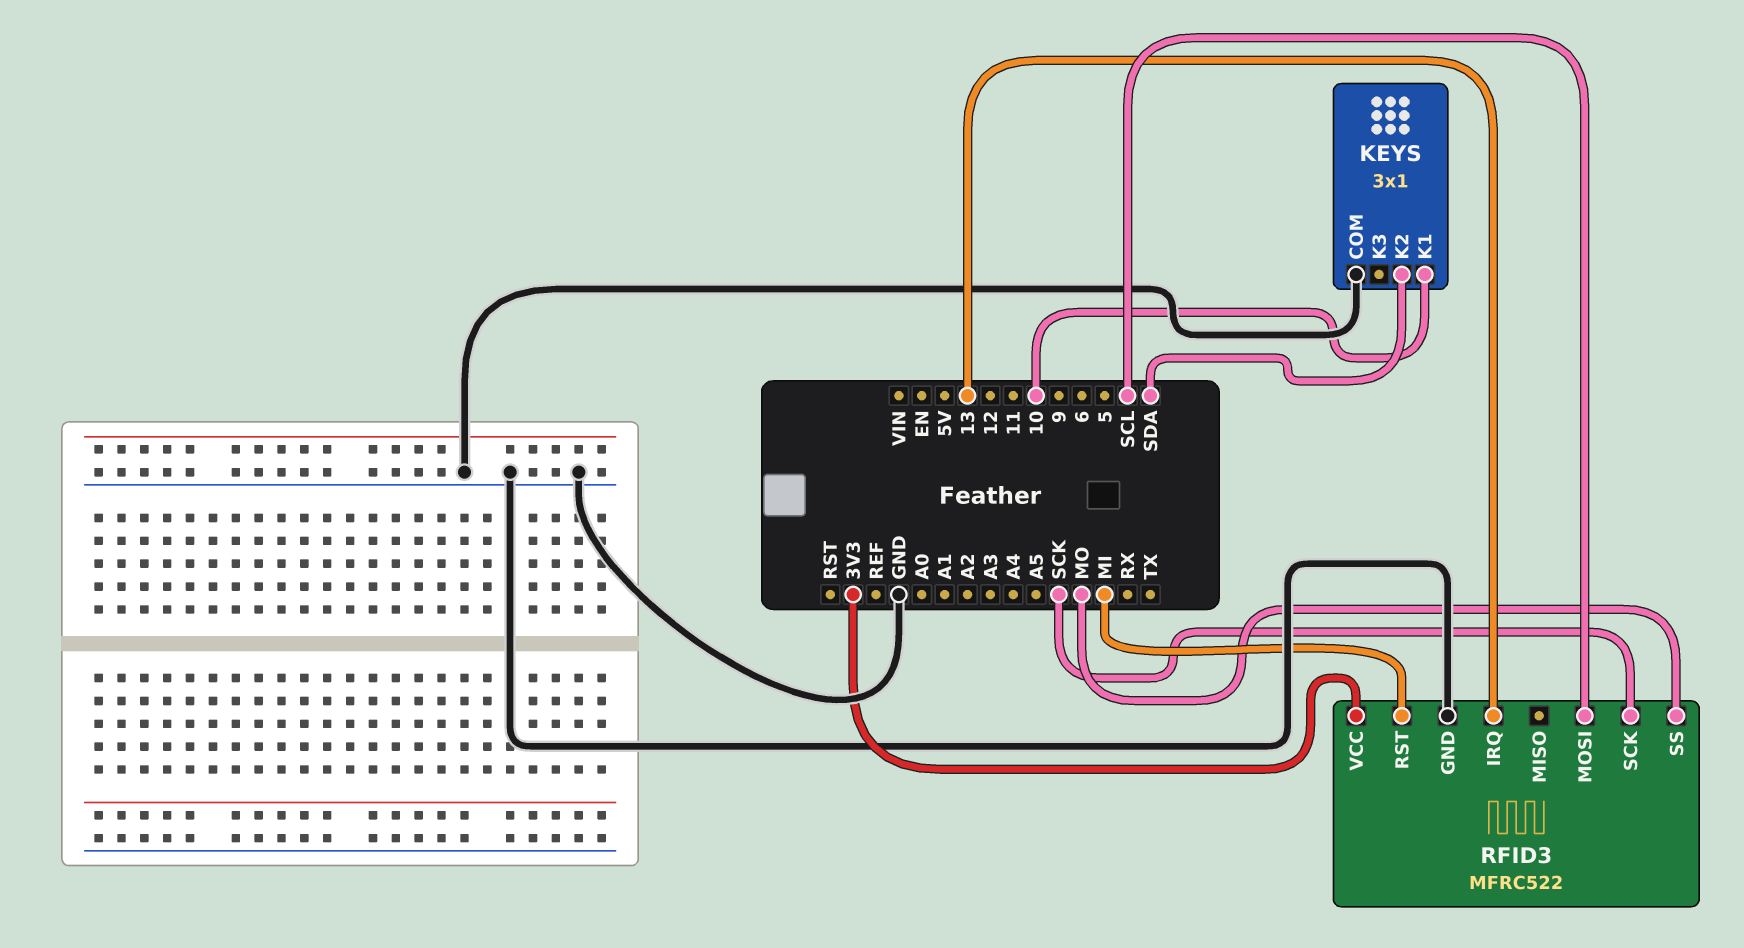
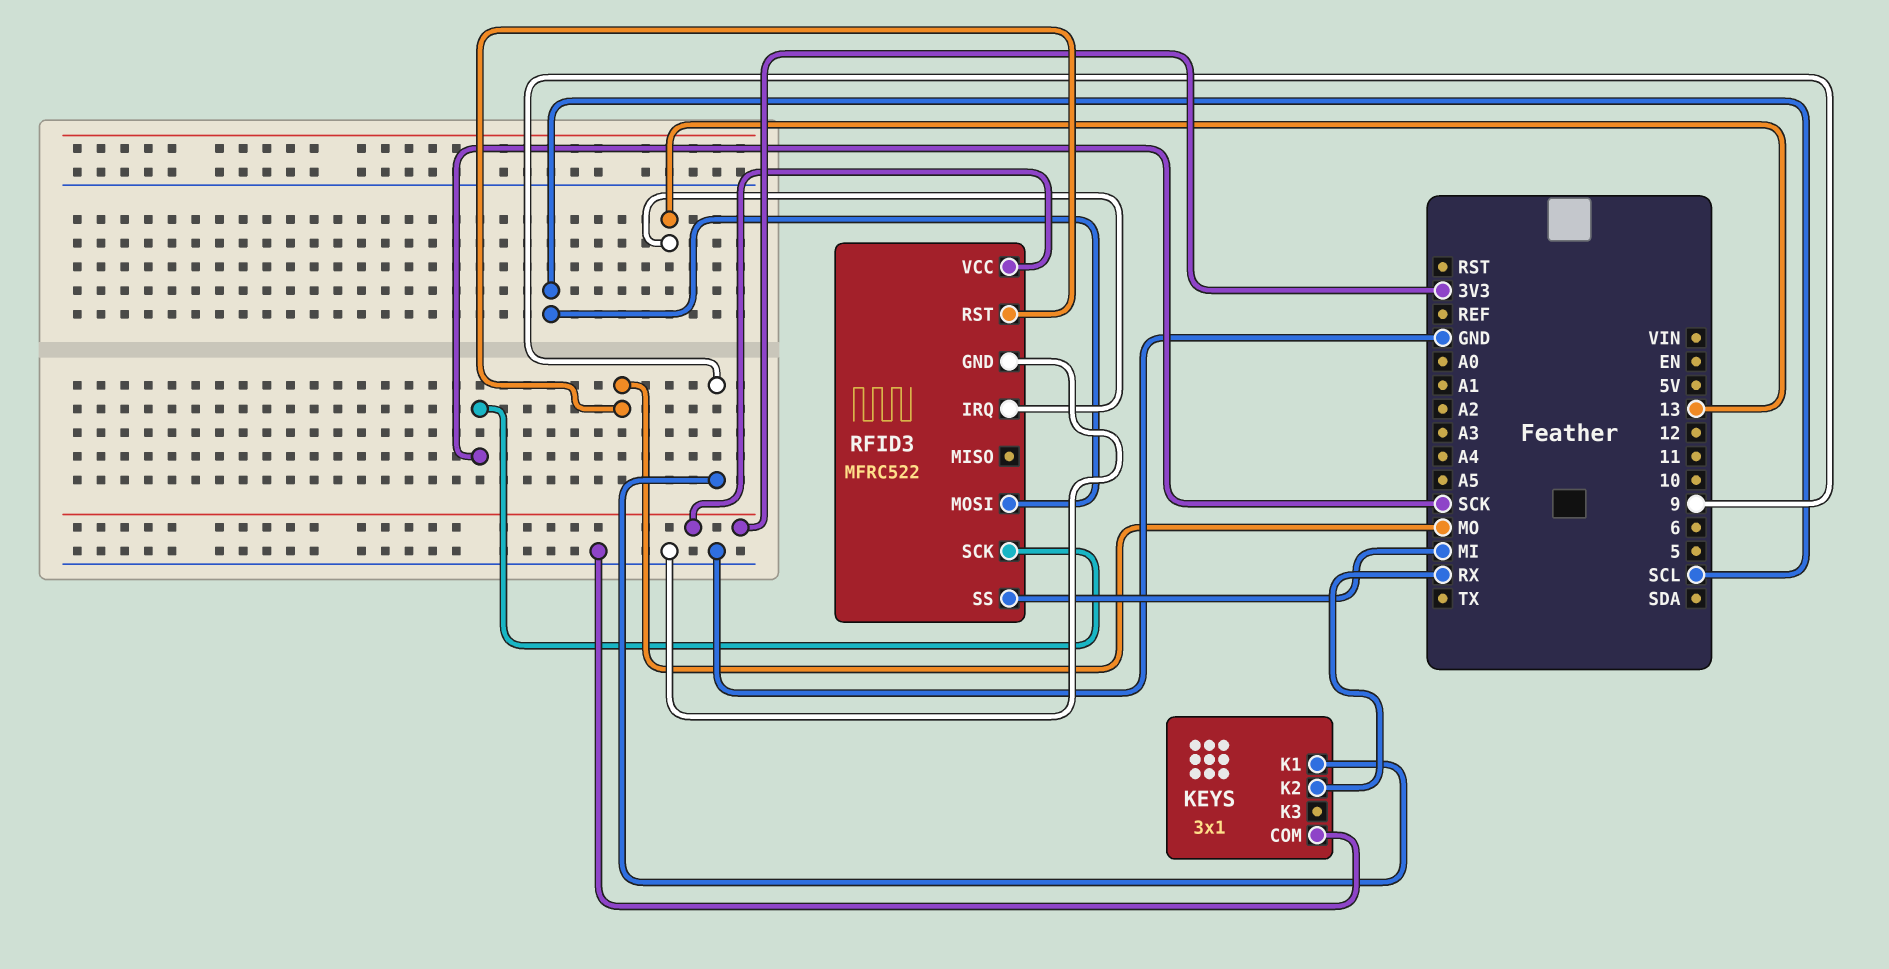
KEYS pin K1: 10 -> 9
KEYS pin K2: SDA -> RX
RFID3 pin RST: MI -> MO
RFID3 pin SS: MO -> MI

